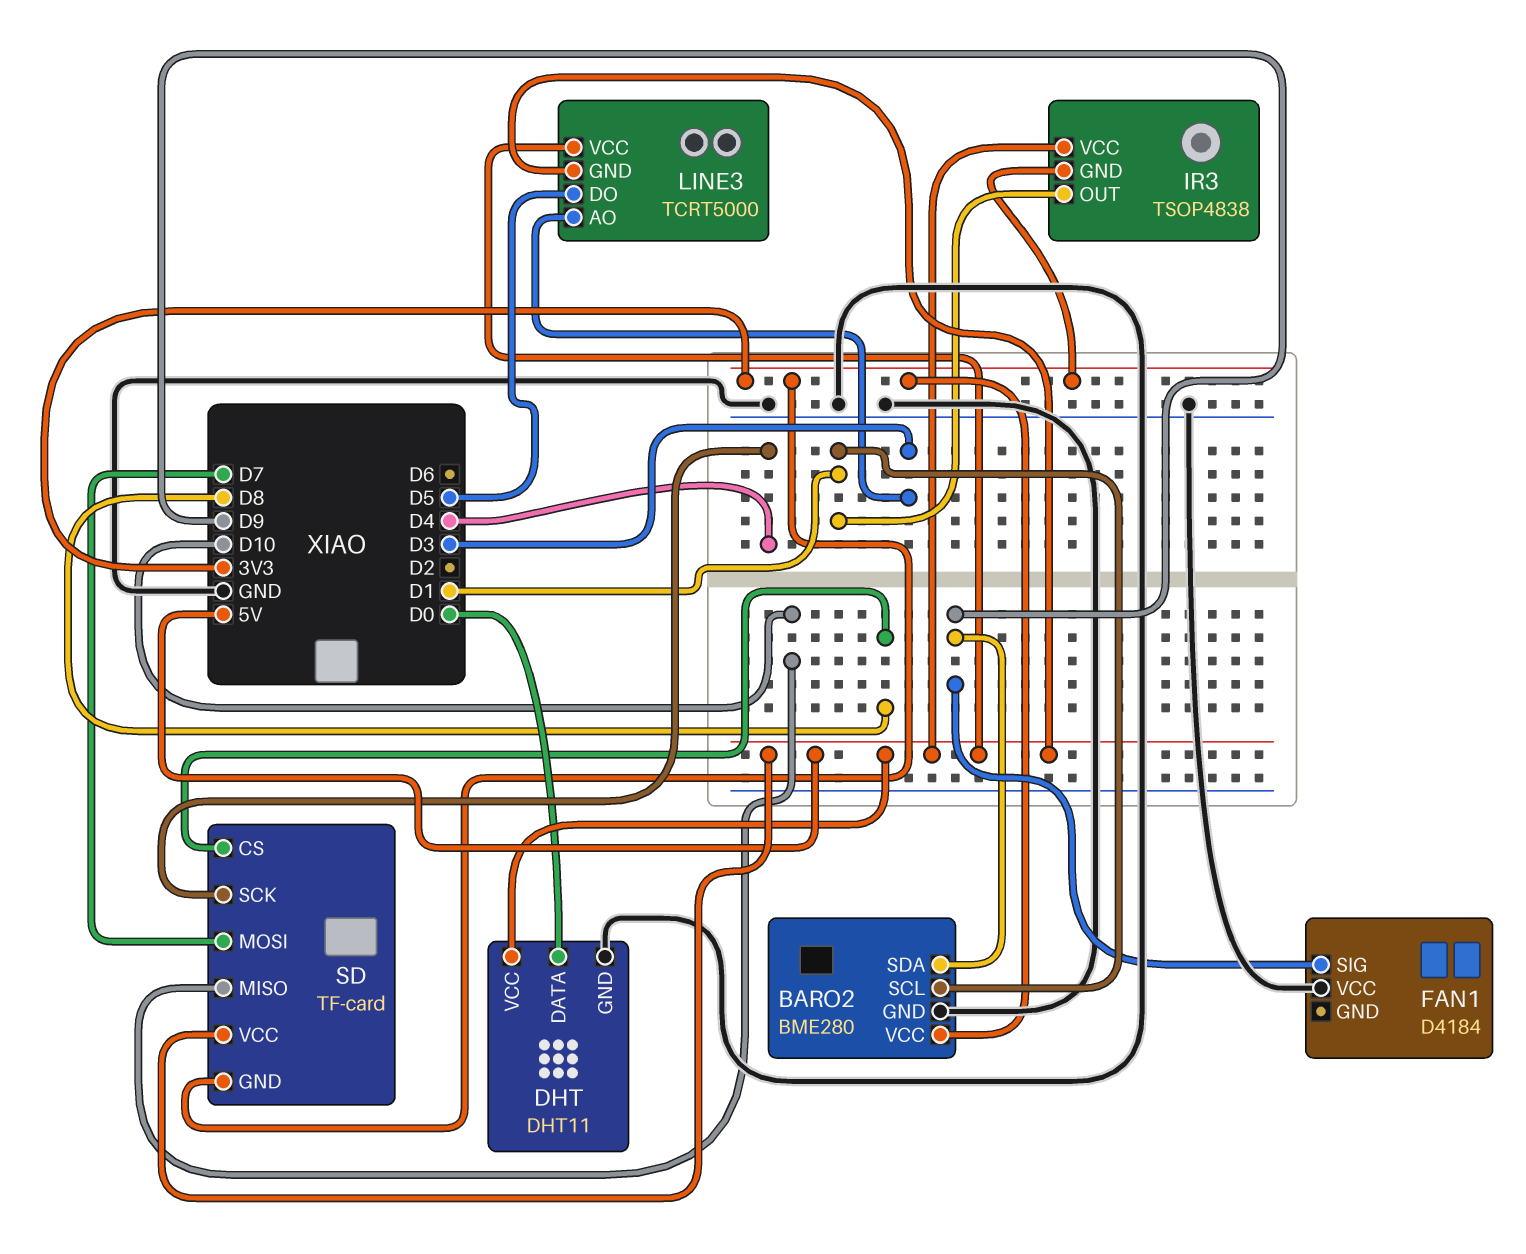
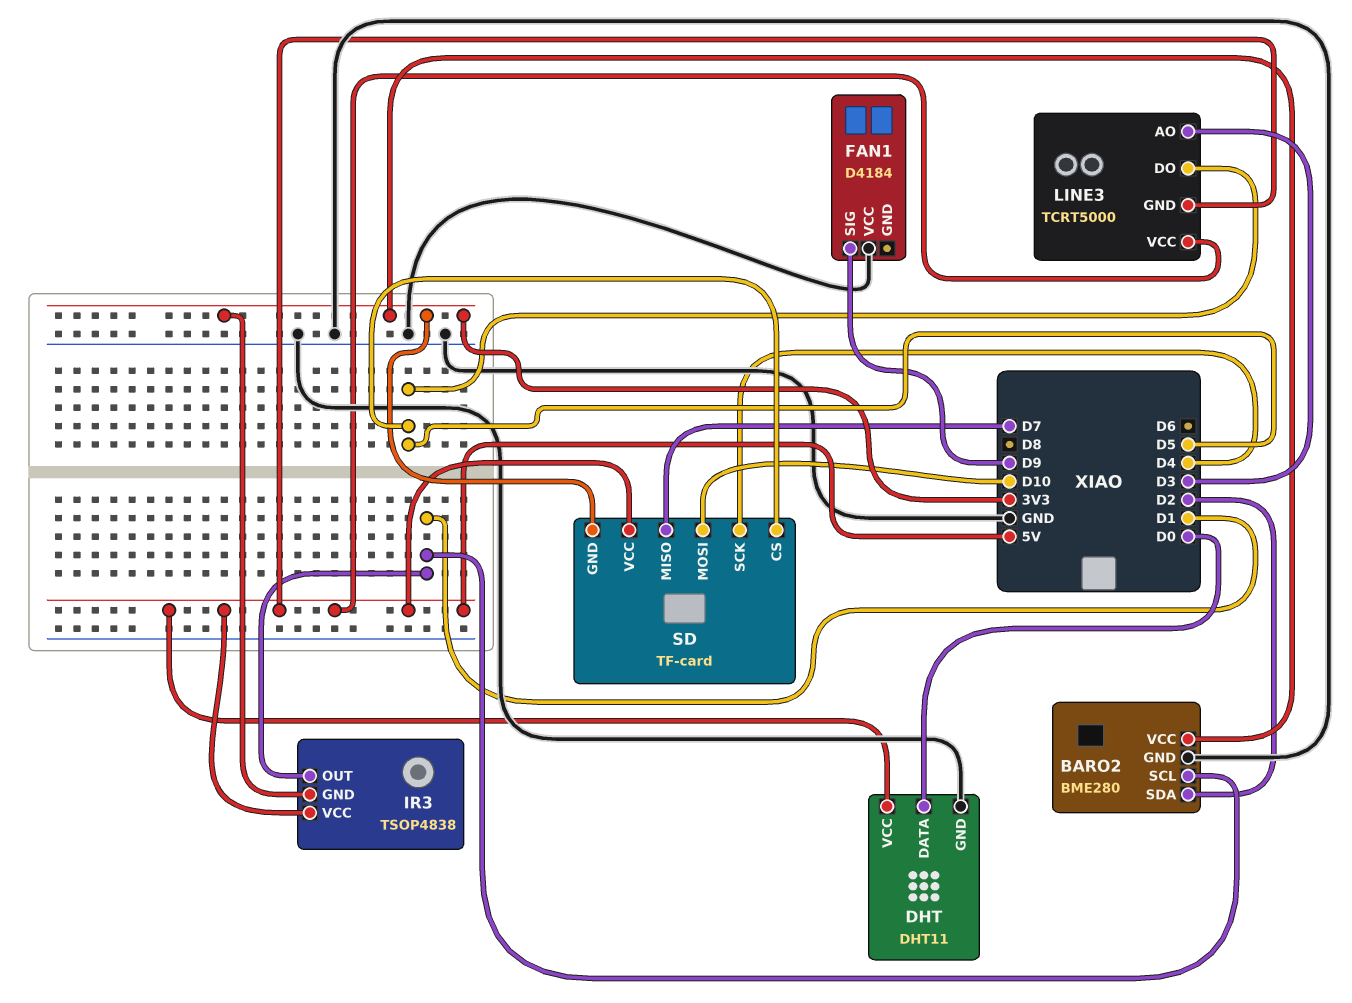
BARO2 pin SDA: D9 -> D2
SD pin CS: D8 -> D5
SD pin MISO: D10 -> D7
SD pin MOSI: D7 -> D10

